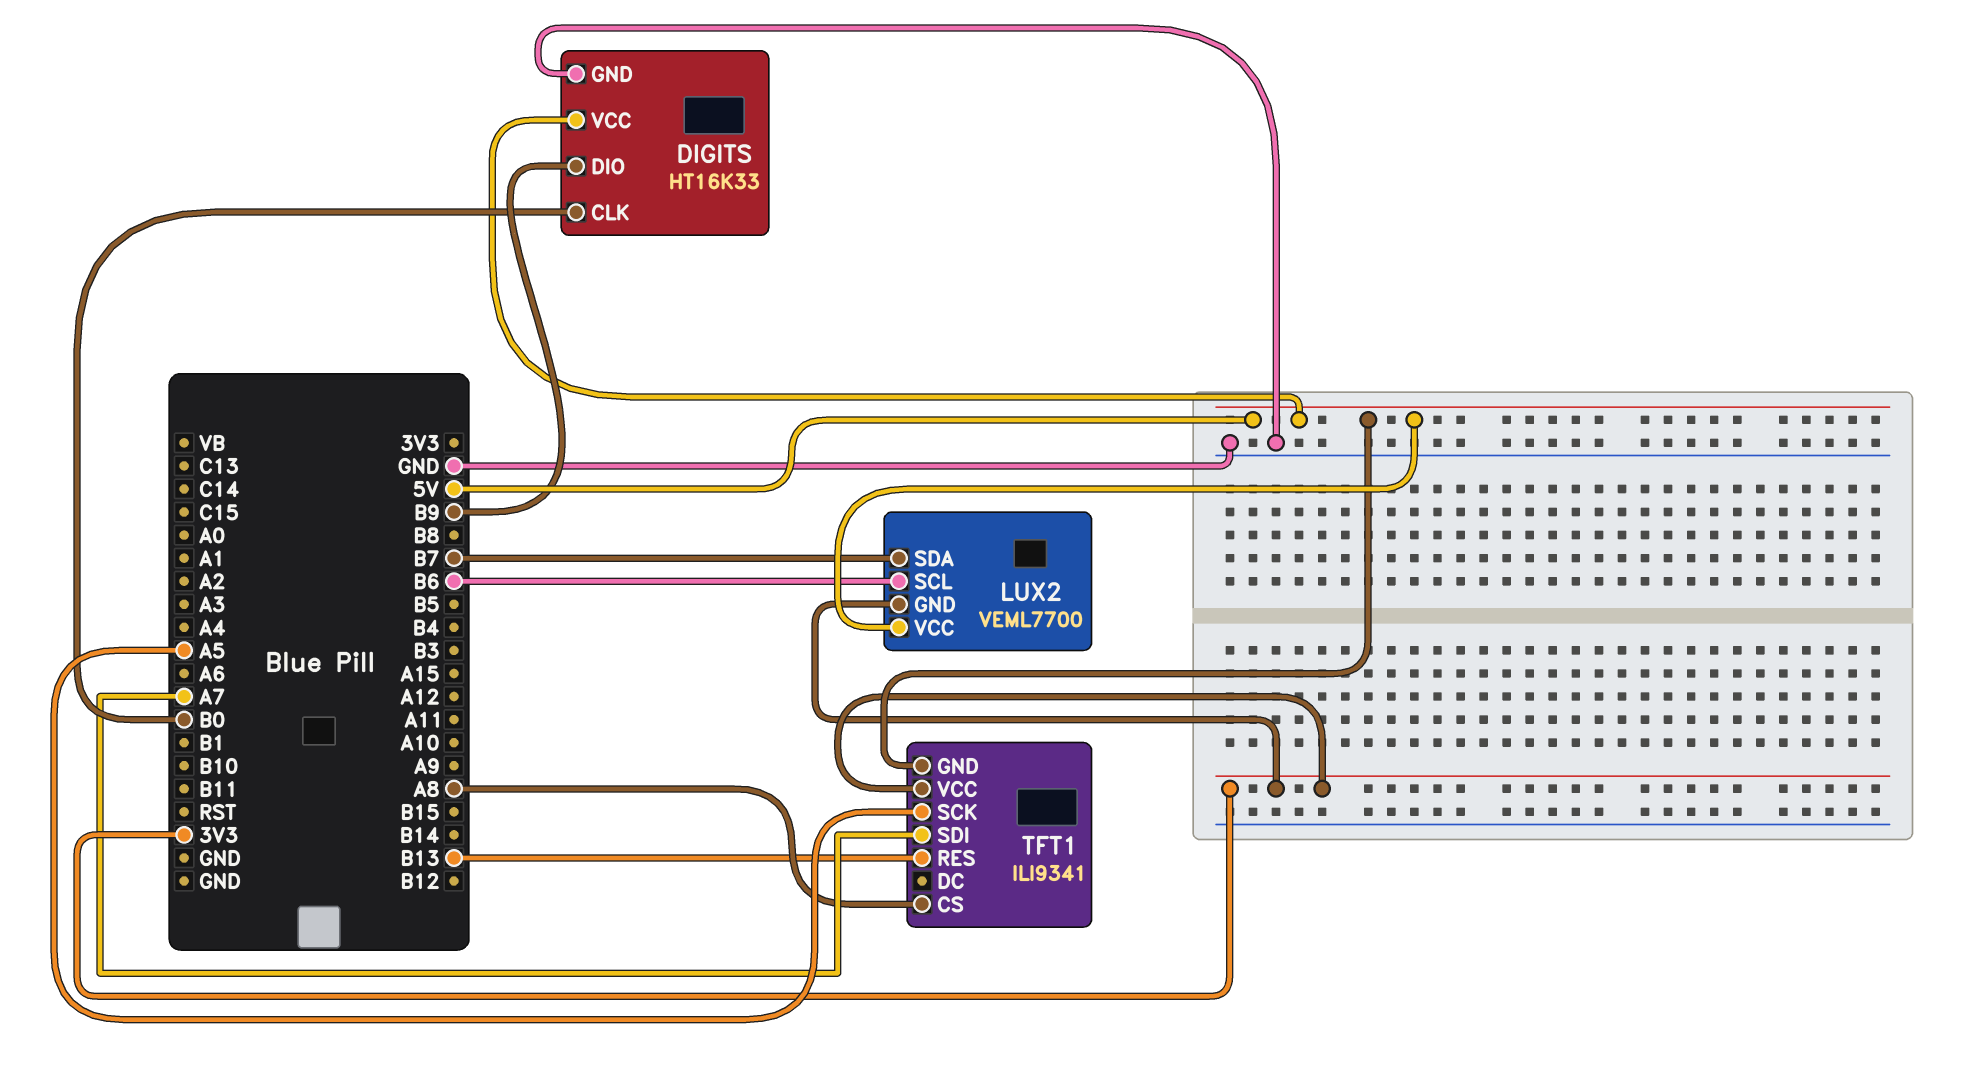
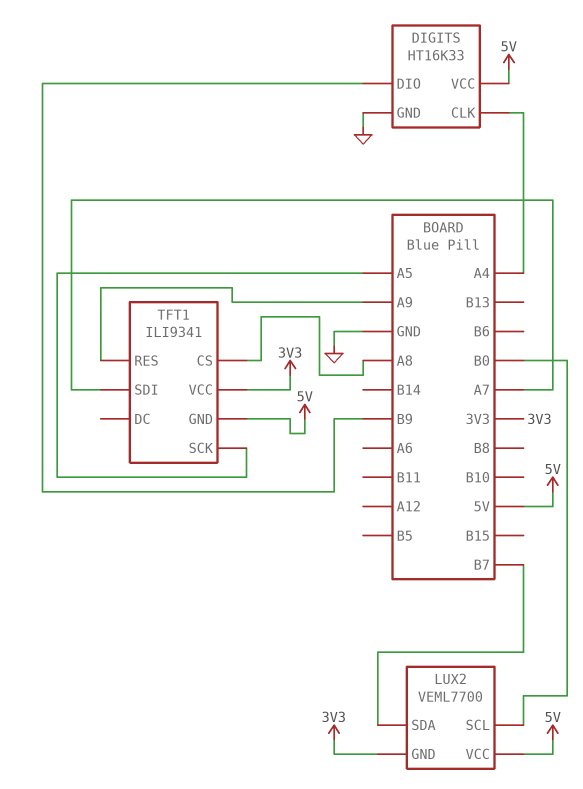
DIGITS pin CLK: B0 -> A4
LUX2 pin SCL: B6 -> B0
TFT1 pin RES: B13 -> A9

